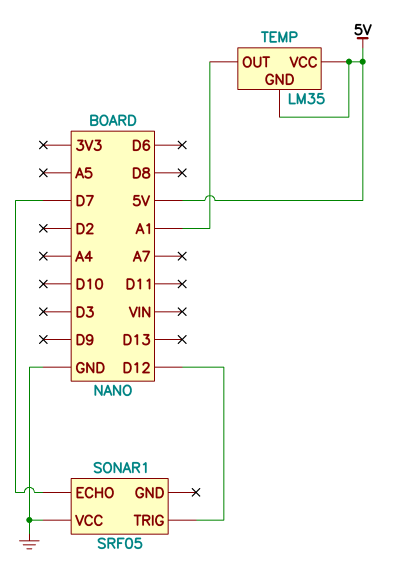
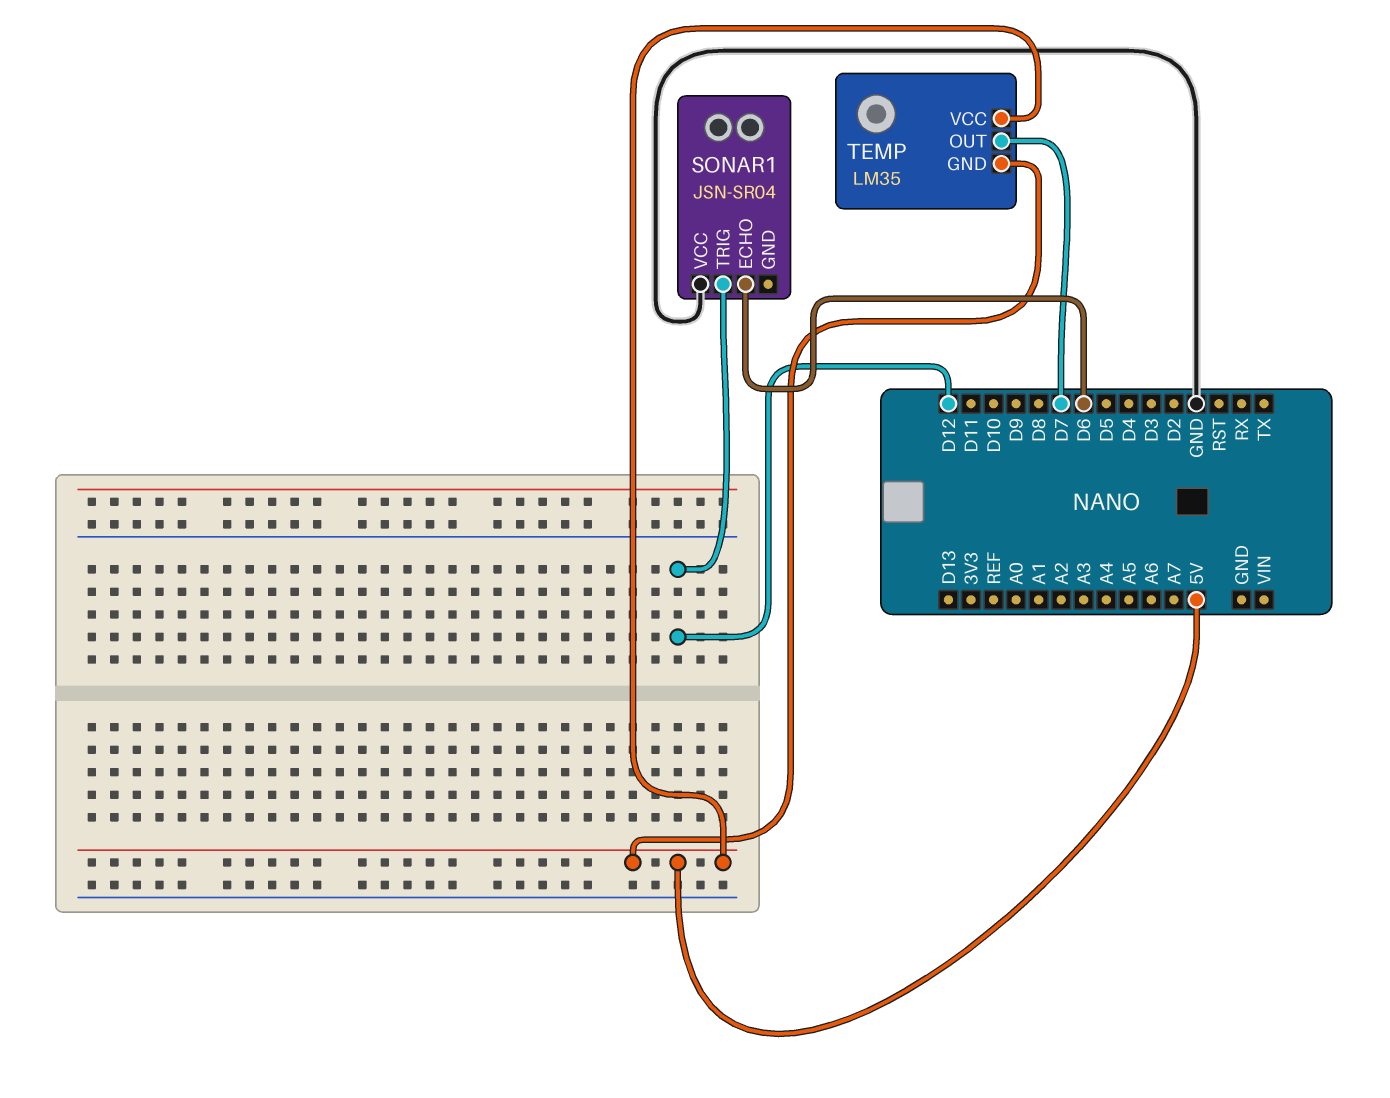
SONAR1: SRF05 -> JSN-SR04
SONAR1 pin ECHO: D7 -> D6
TEMP pin OUT: A1 -> D7

